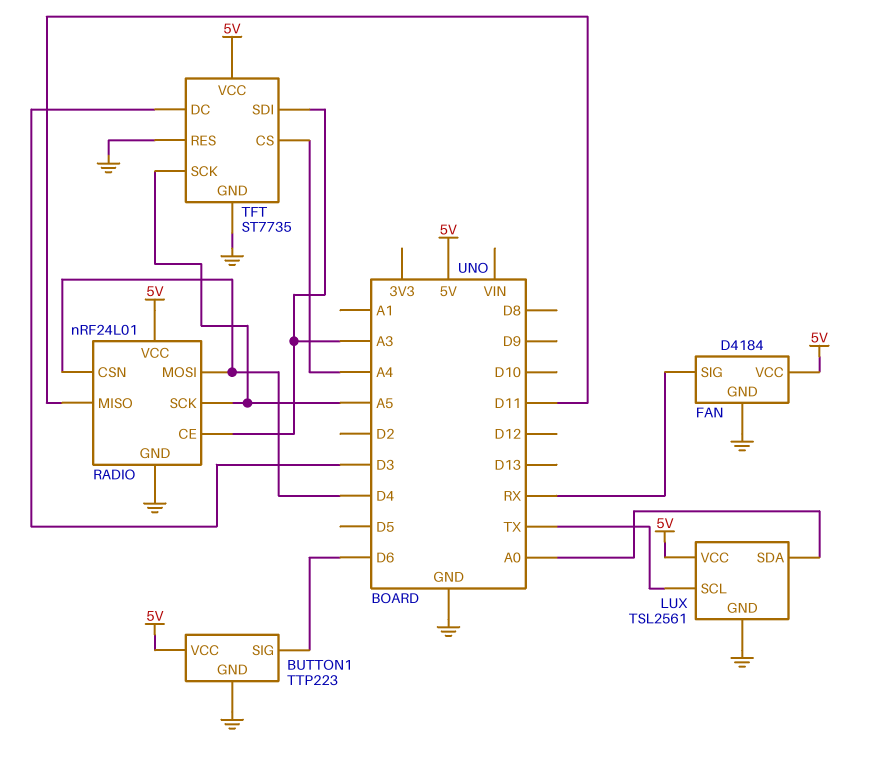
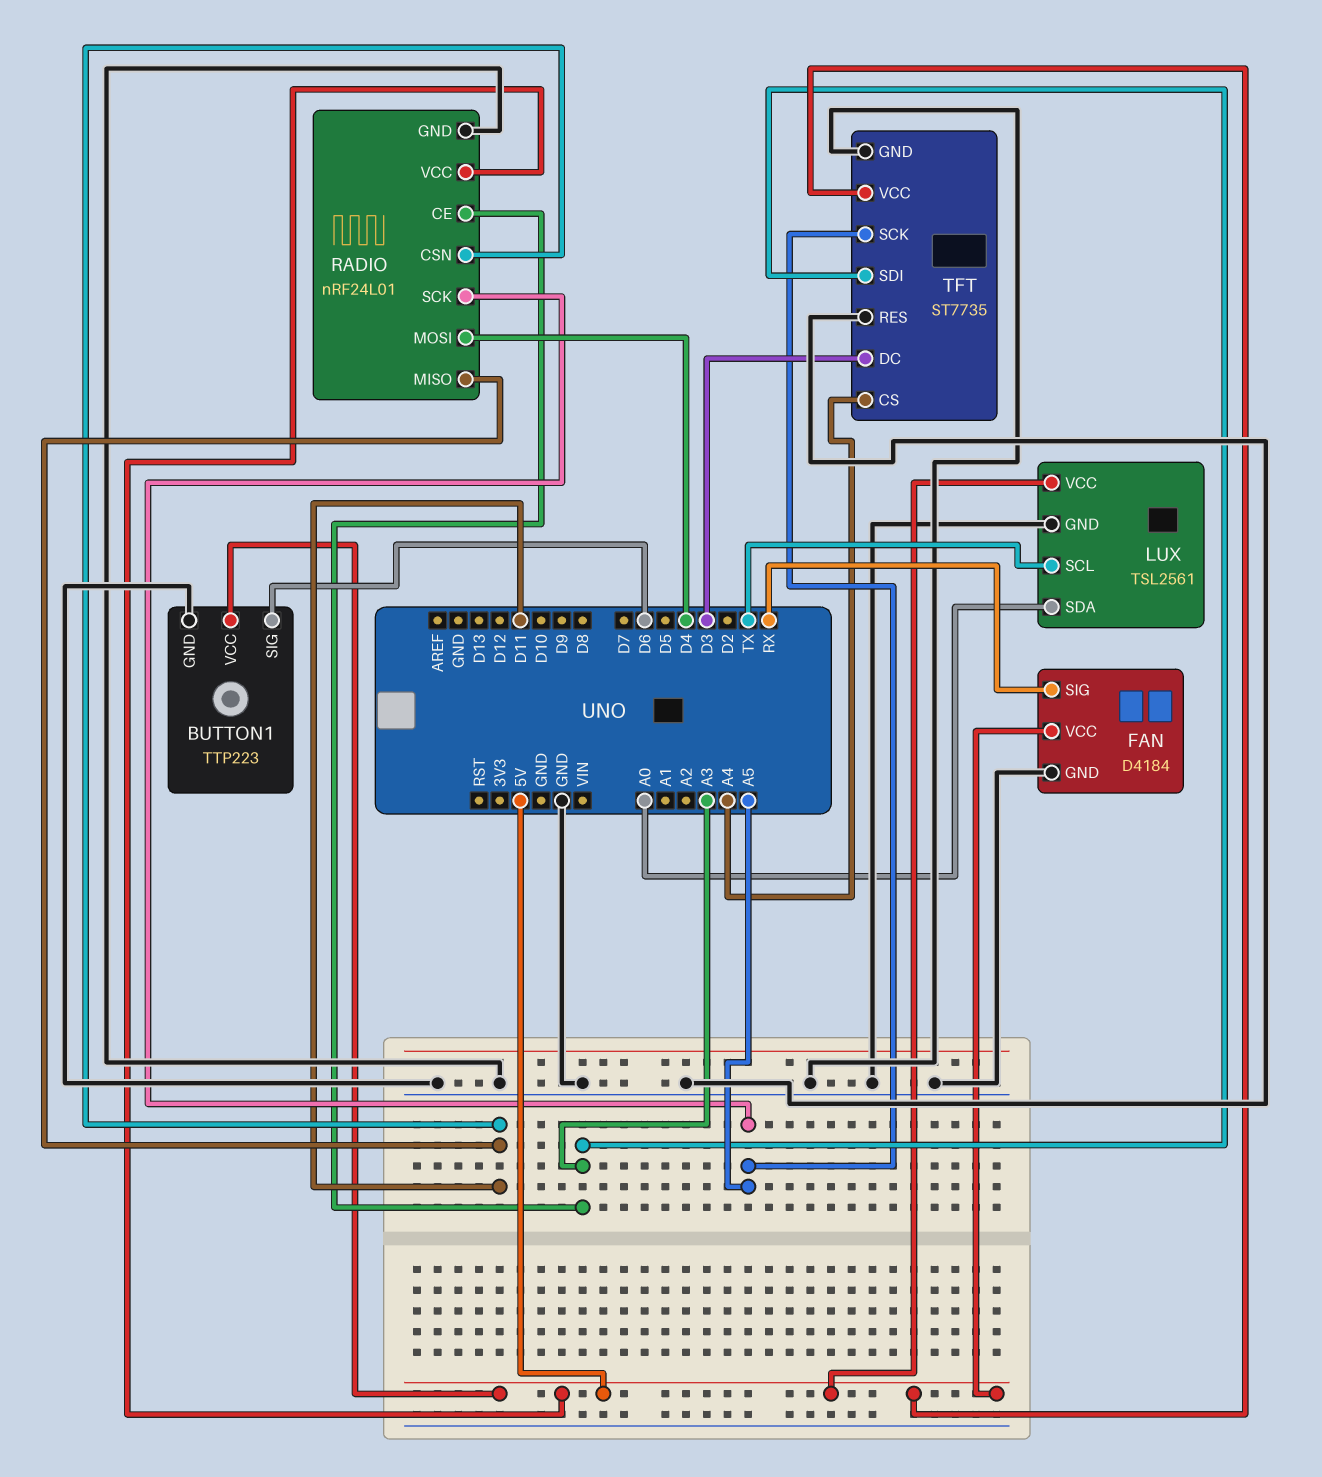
RADIO pin CSN: D4 -> D11

